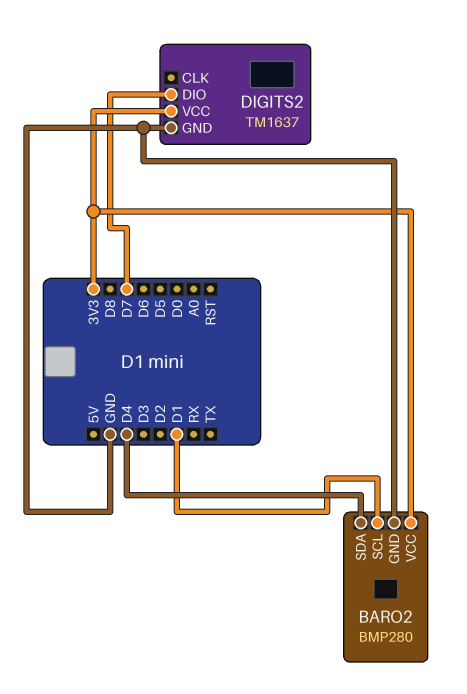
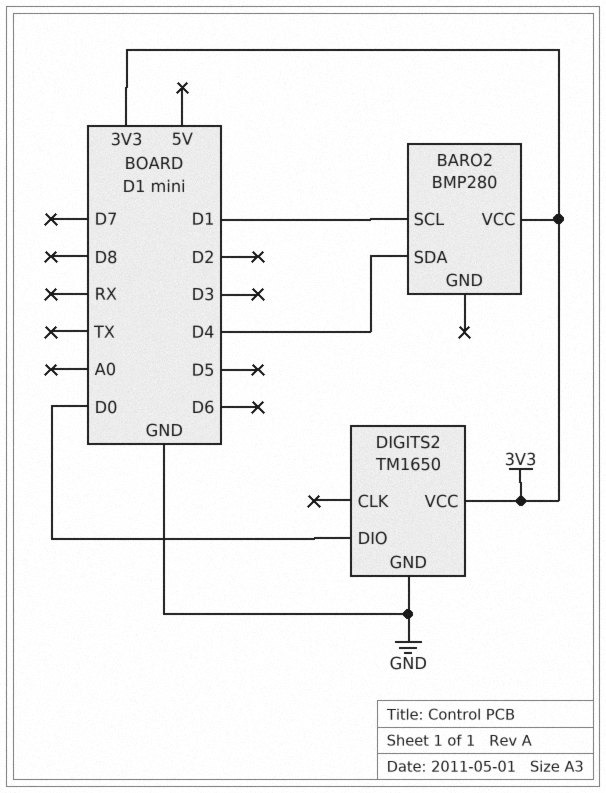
BARO2 pin GND: GND -> none
DIGITS2: TM1637 -> TM1650
DIGITS2 pin DIO: D7 -> D0

